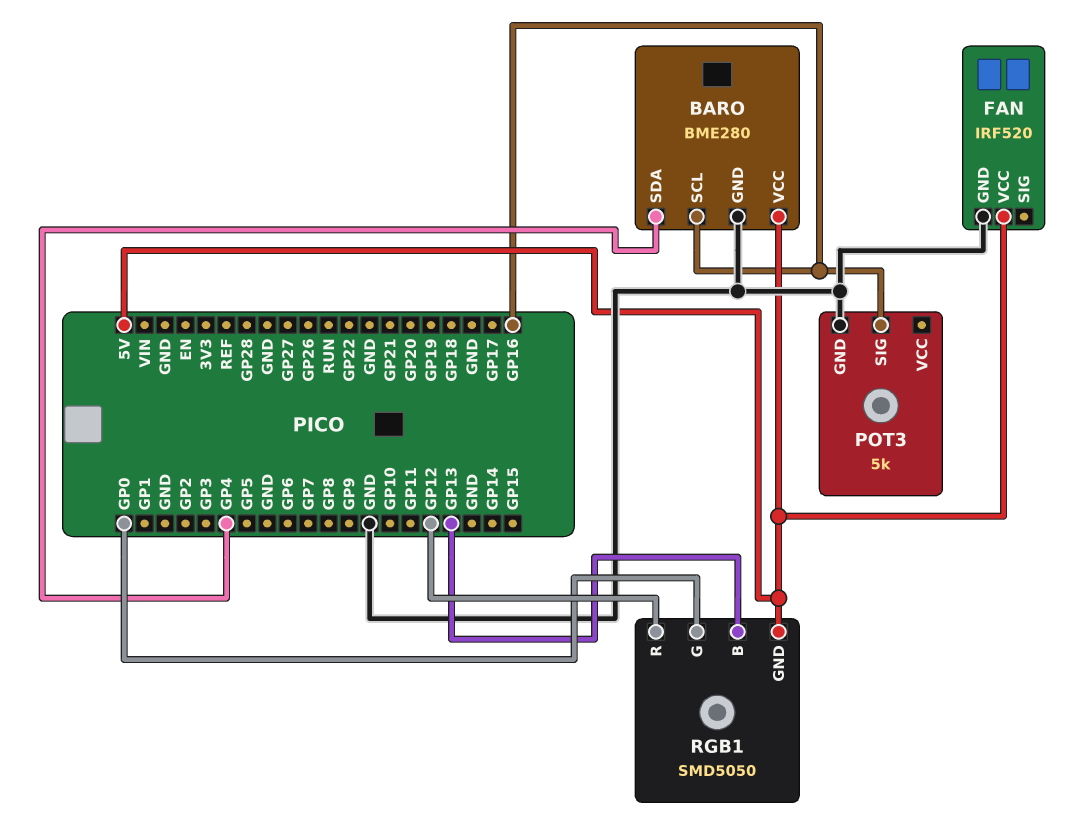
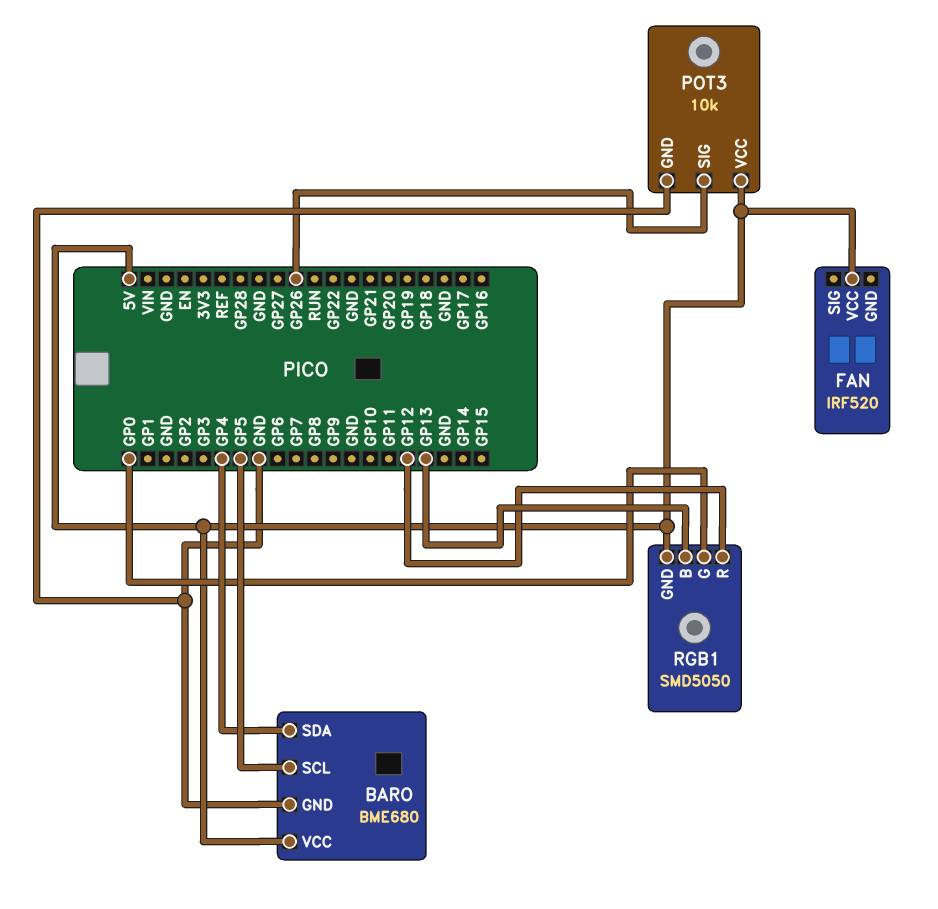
BARO: BME280 -> BME680
BARO pin SCL: GP16 -> GP5
FAN pin GND: GND -> none
POT3: 5k -> 10k
POT3 pin SIG: GP16 -> GP26
POT3 pin VCC: none -> 5V

